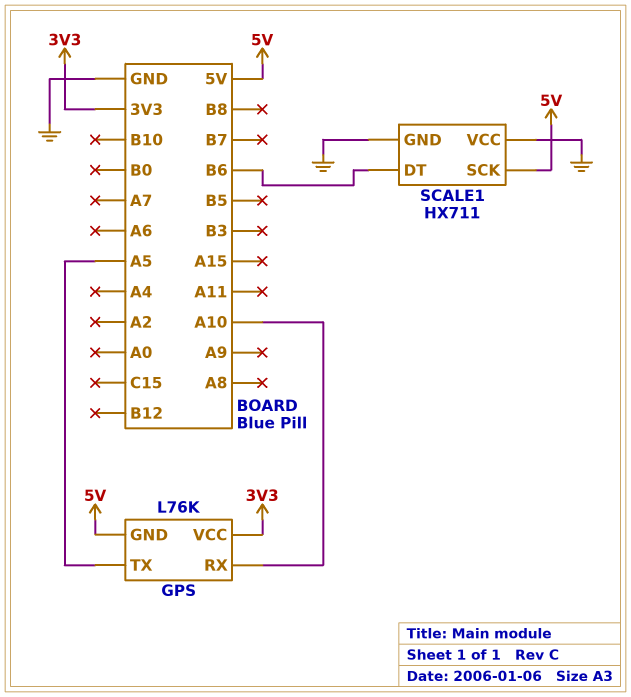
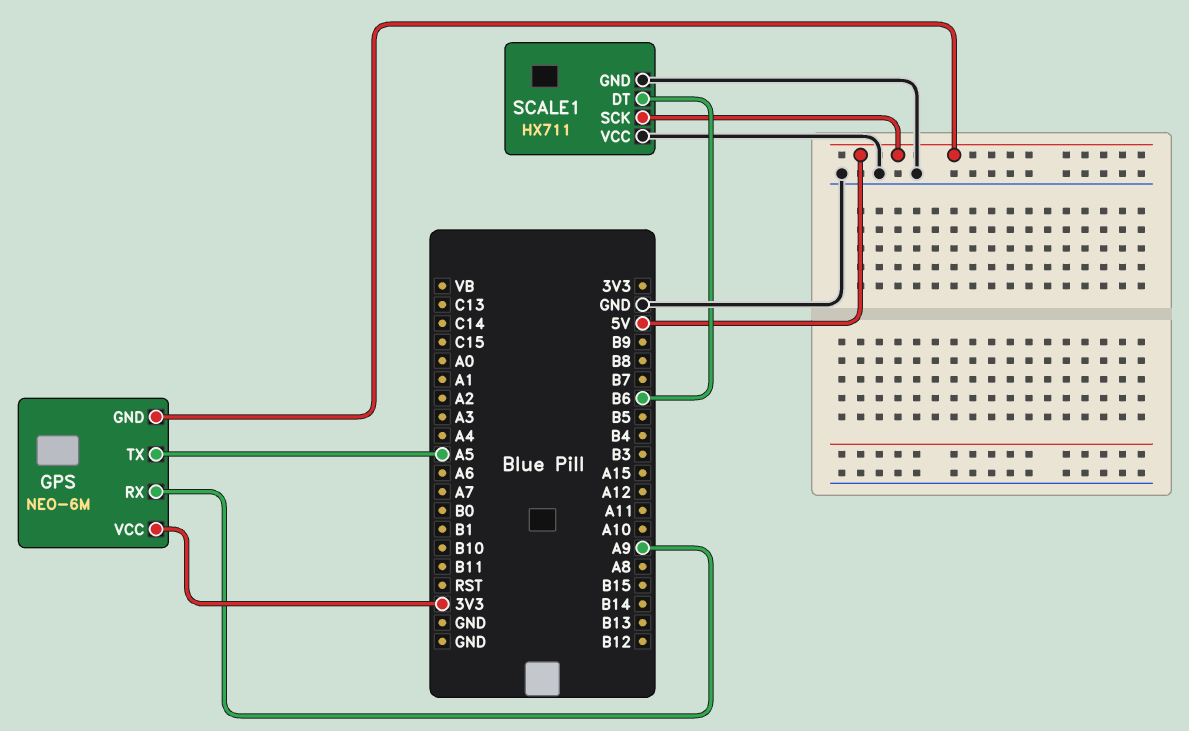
GPS: L76K -> NEO-6M
GPS pin RX: A10 -> A9

